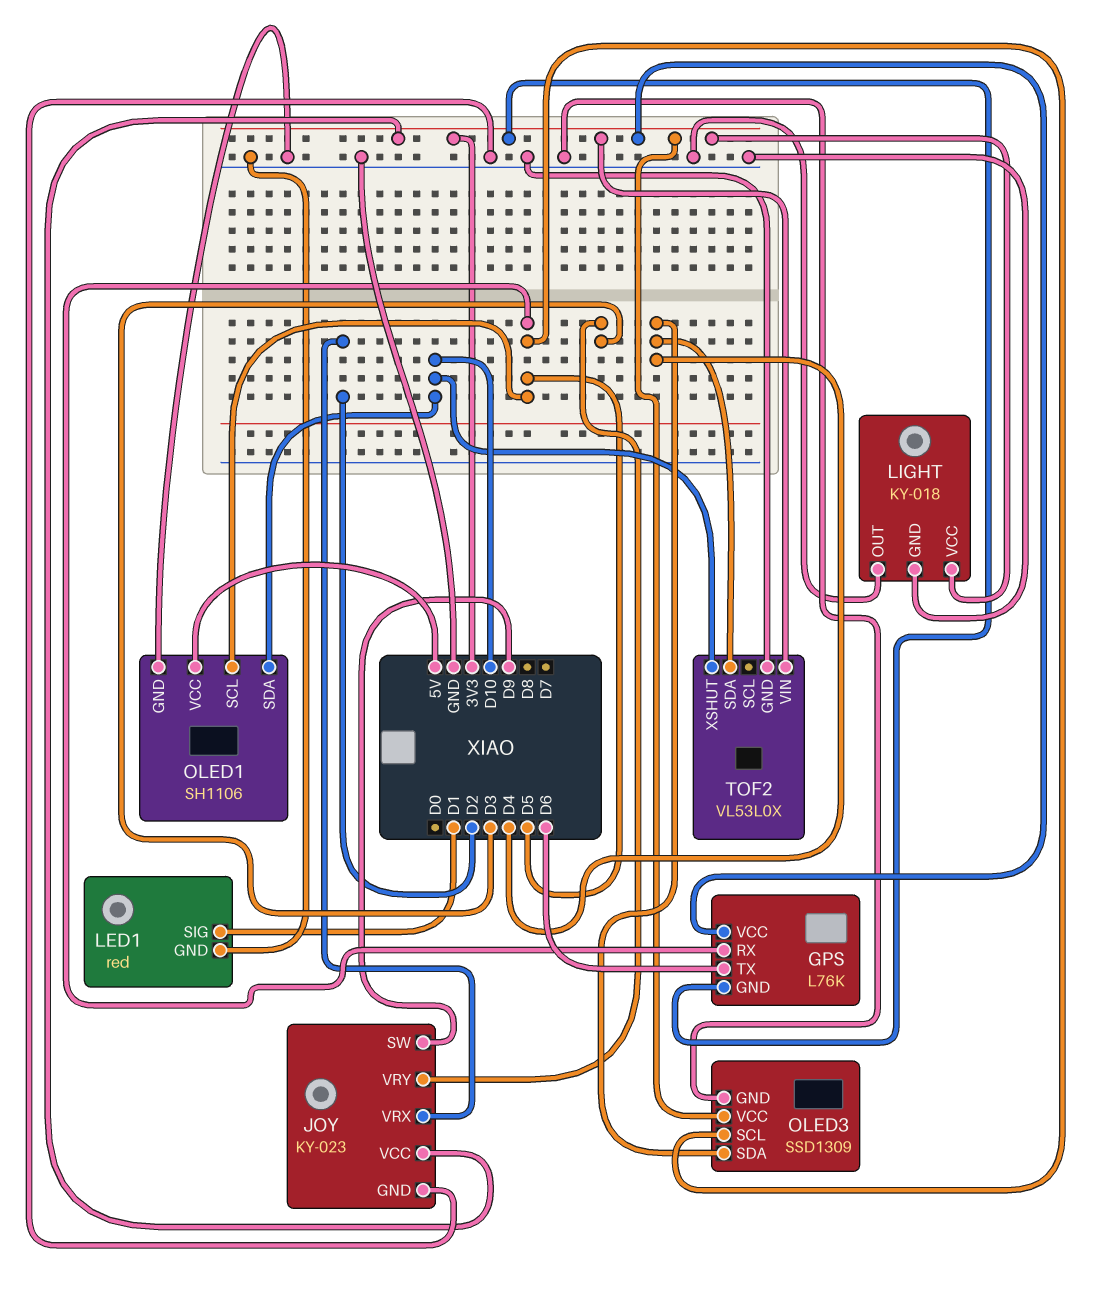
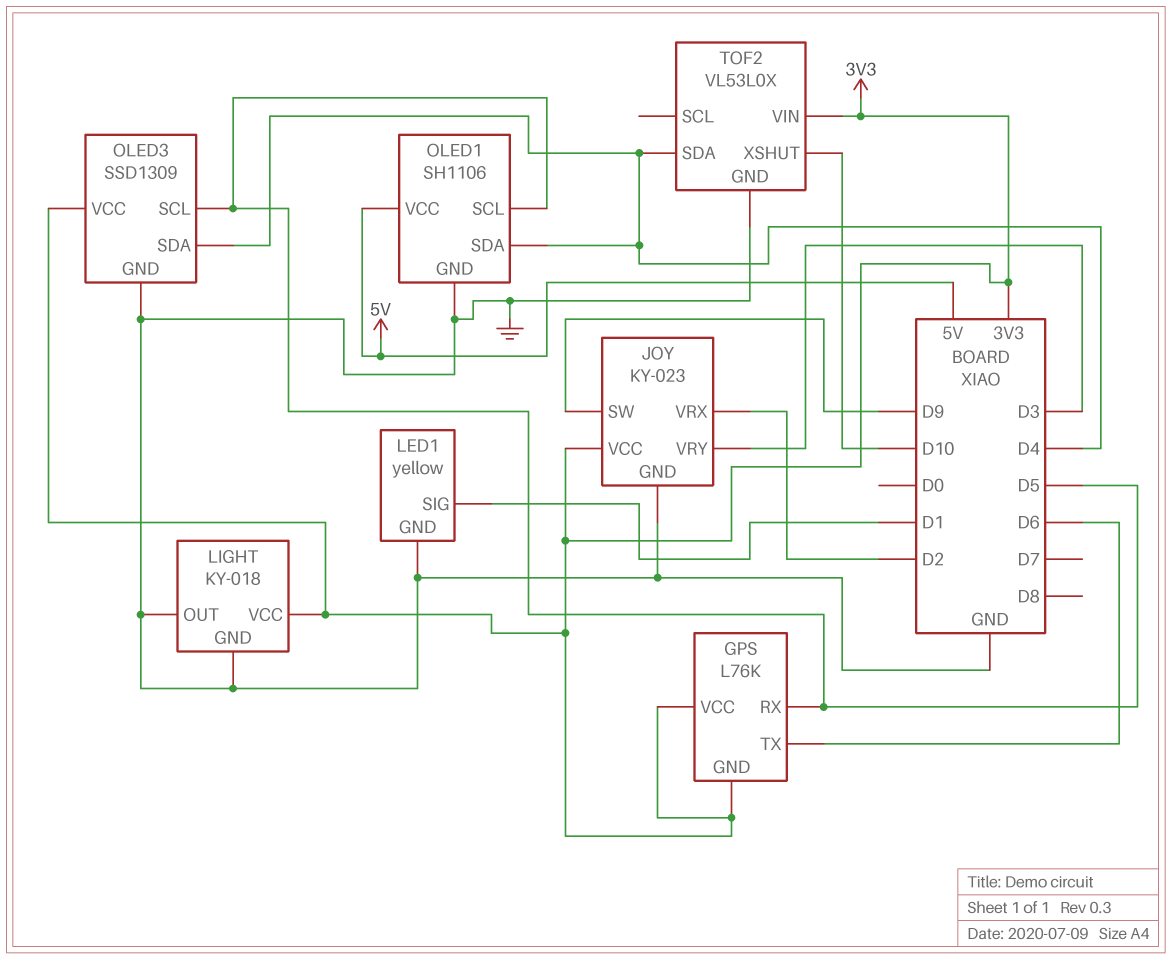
LED1: red -> yellow
OLED1 pin SDA: D10 -> D4

